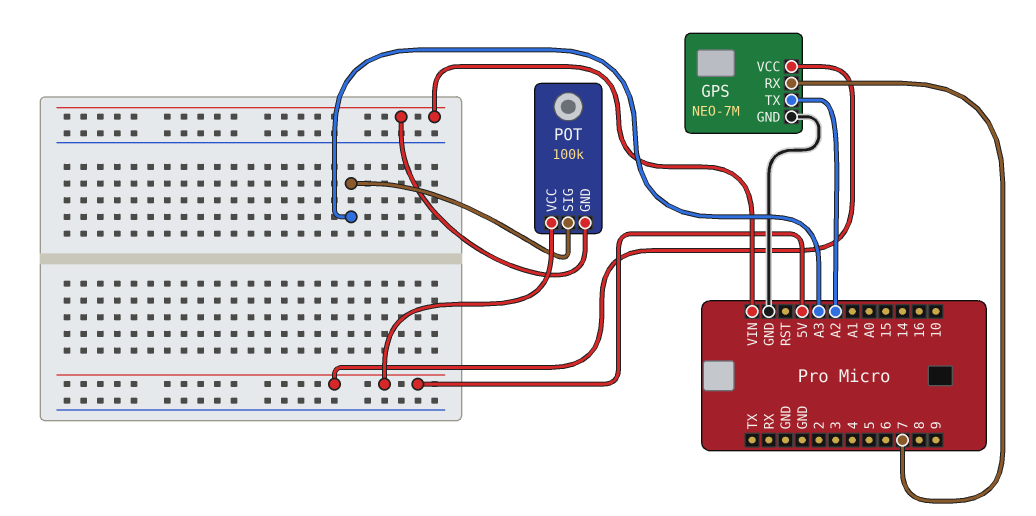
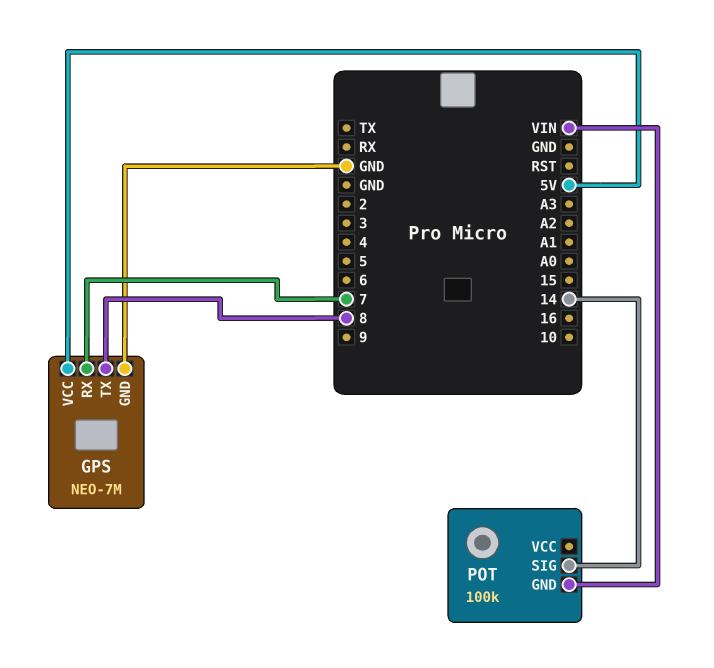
GPS pin TX: A2 -> 8
POT pin SIG: A3 -> 14
POT pin VCC: 5V -> none

